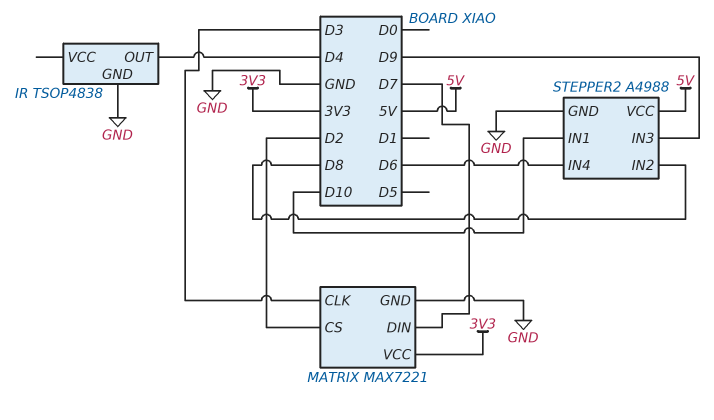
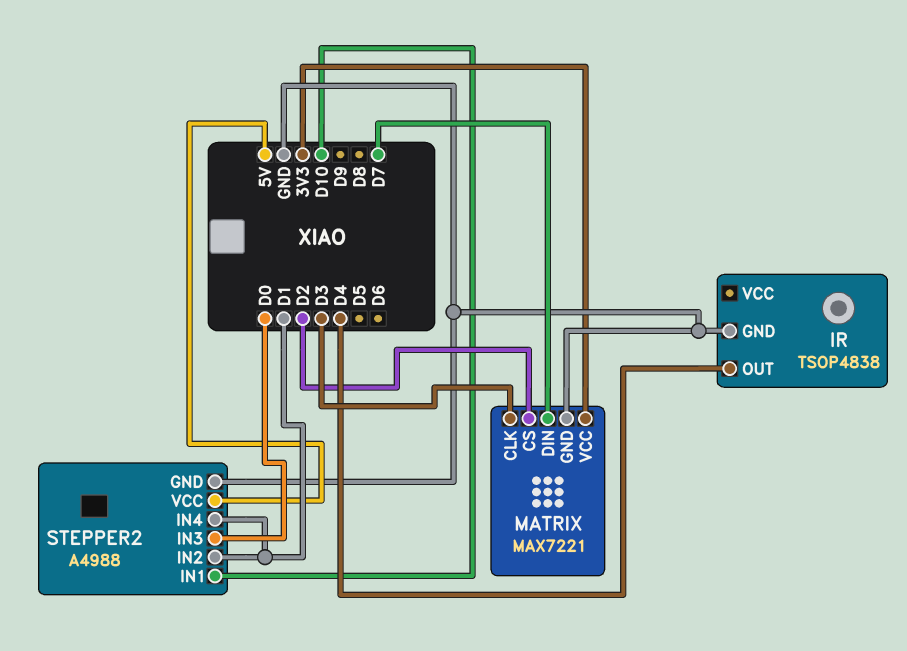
STEPPER2 pin IN2: D8 -> D1
STEPPER2 pin IN3: D9 -> D0
STEPPER2 pin IN4: D6 -> D1

